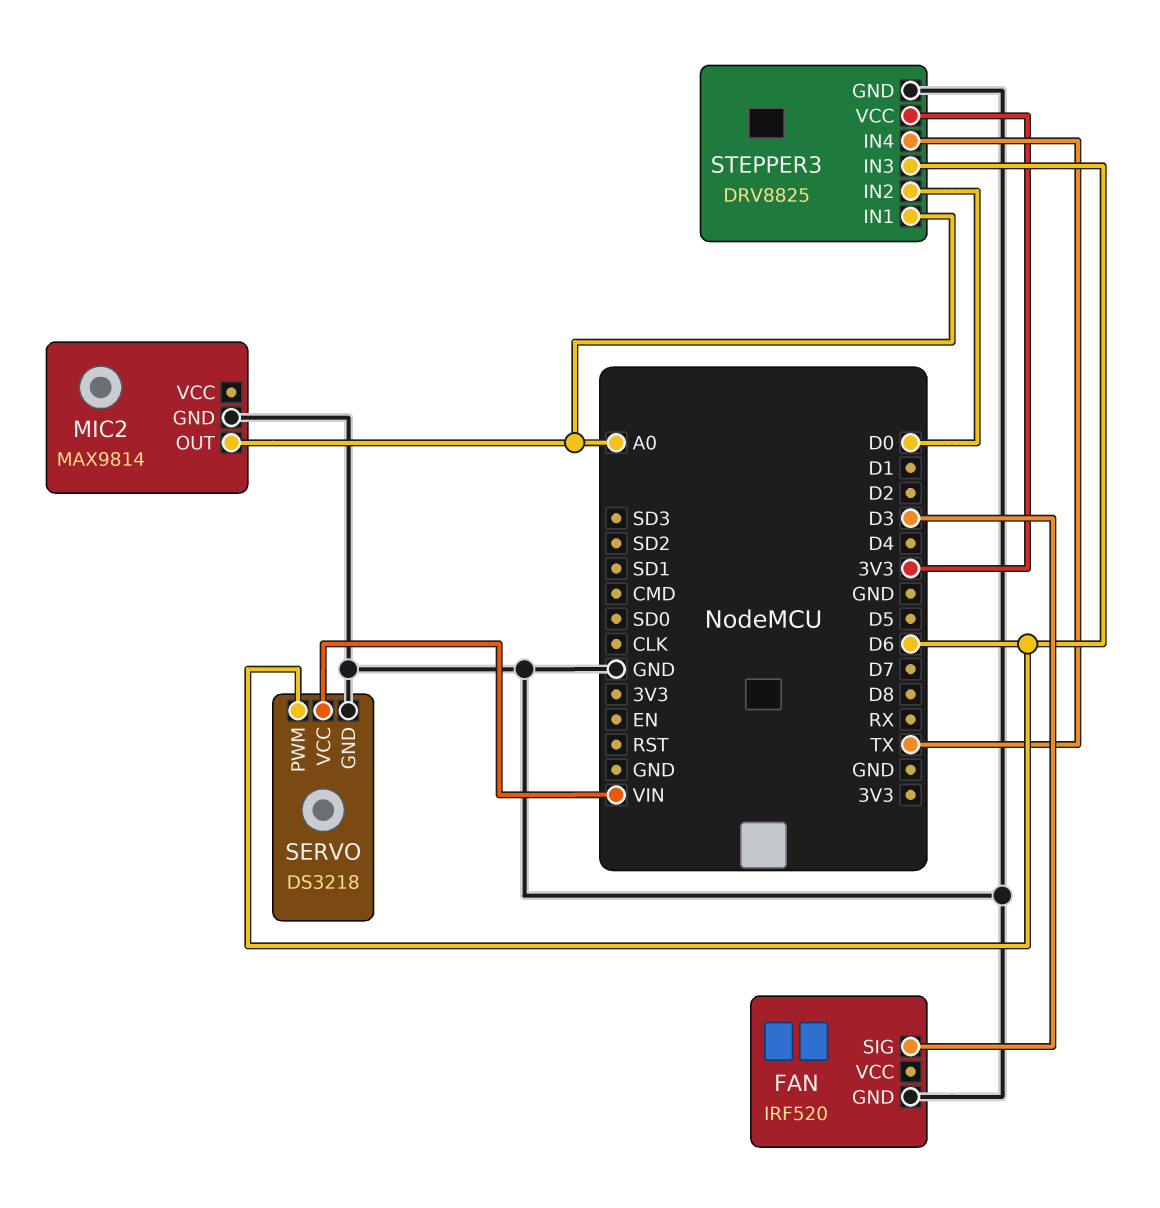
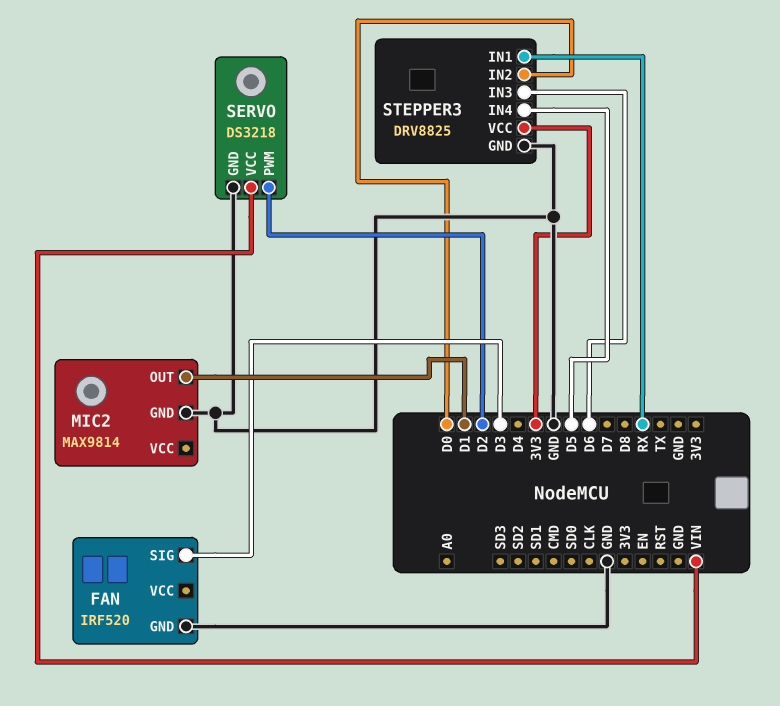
MIC2 pin OUT: A0 -> D1
SERVO pin PWM: D6 -> D2
STEPPER3 pin IN1: A0 -> RX
STEPPER3 pin IN4: TX -> D5

